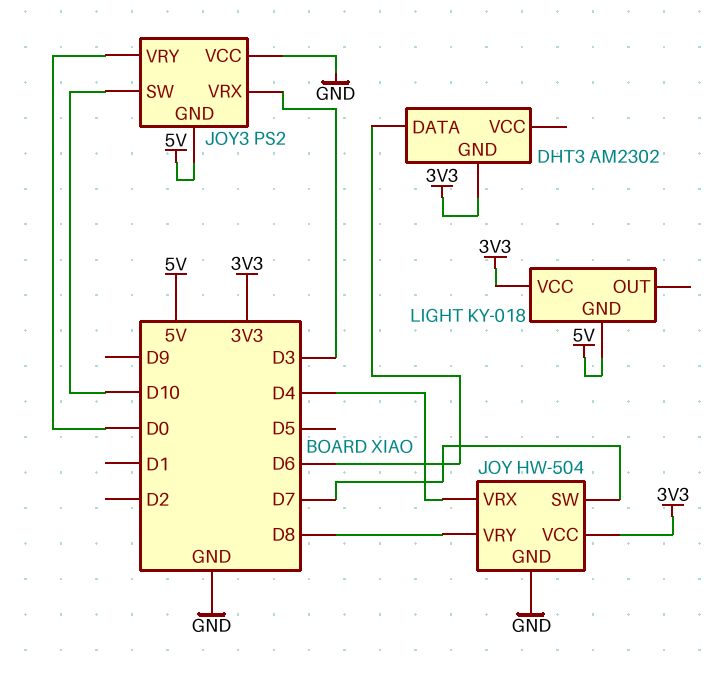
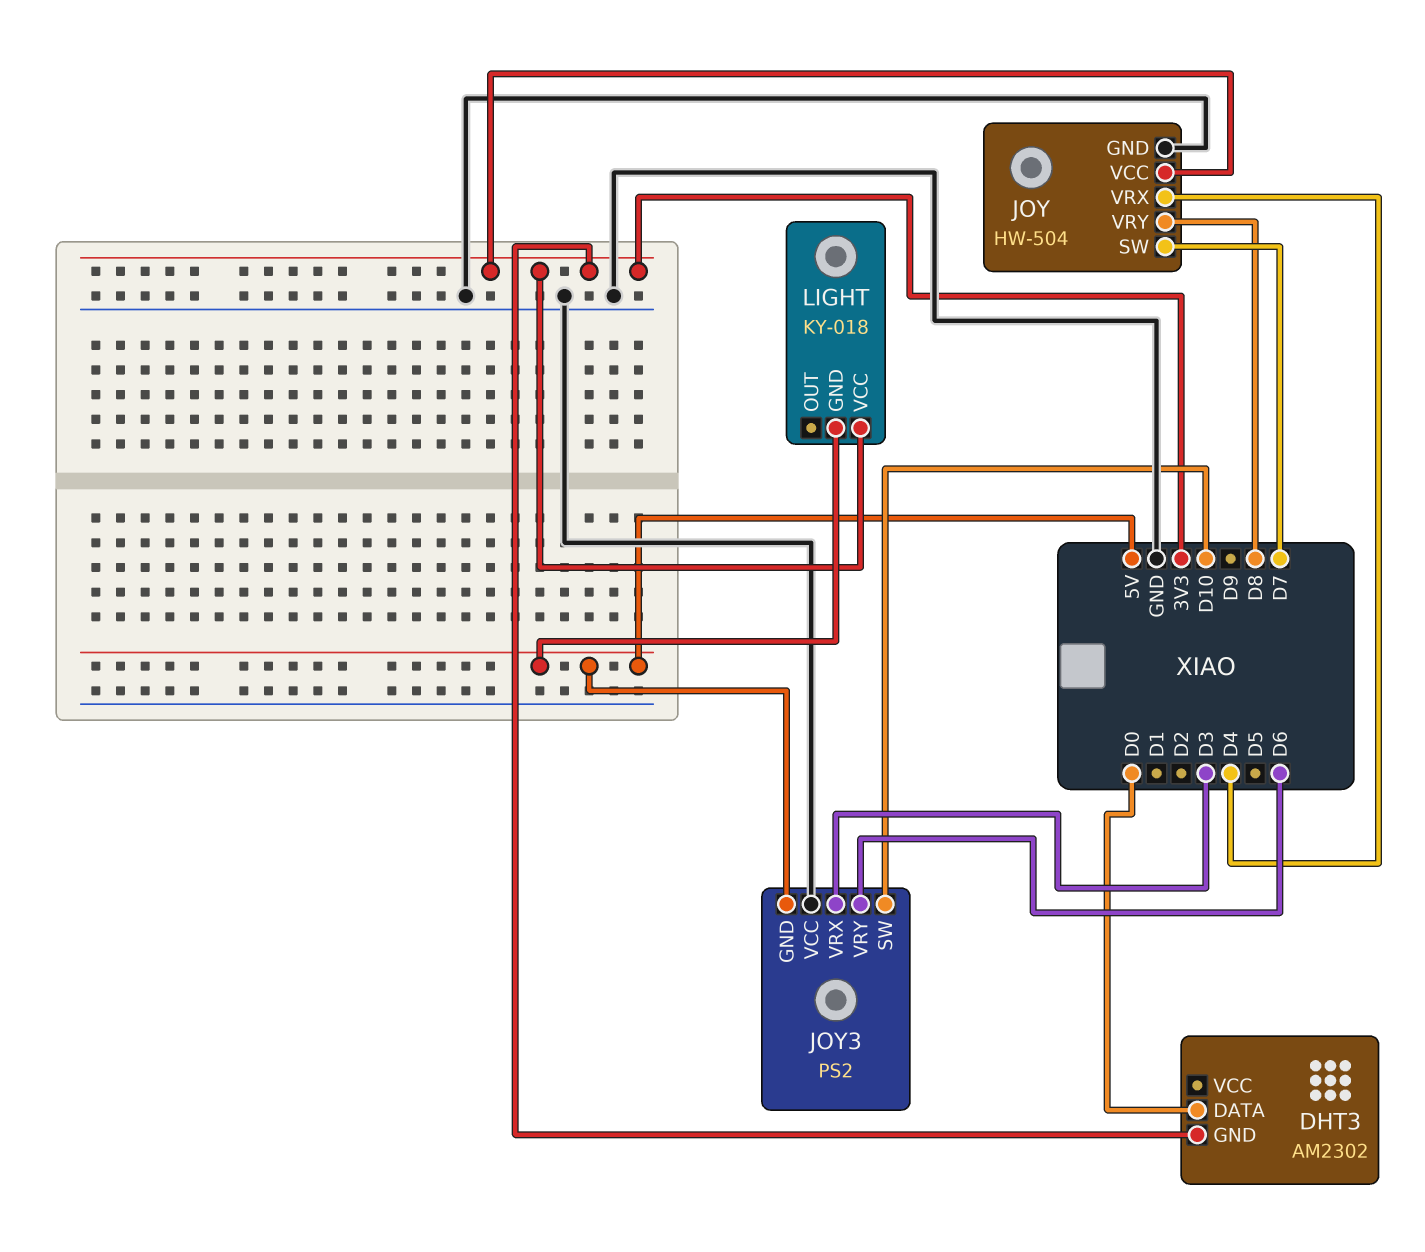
DHT3 pin DATA: D6 -> D0
JOY3 pin VRY: D0 -> D6

